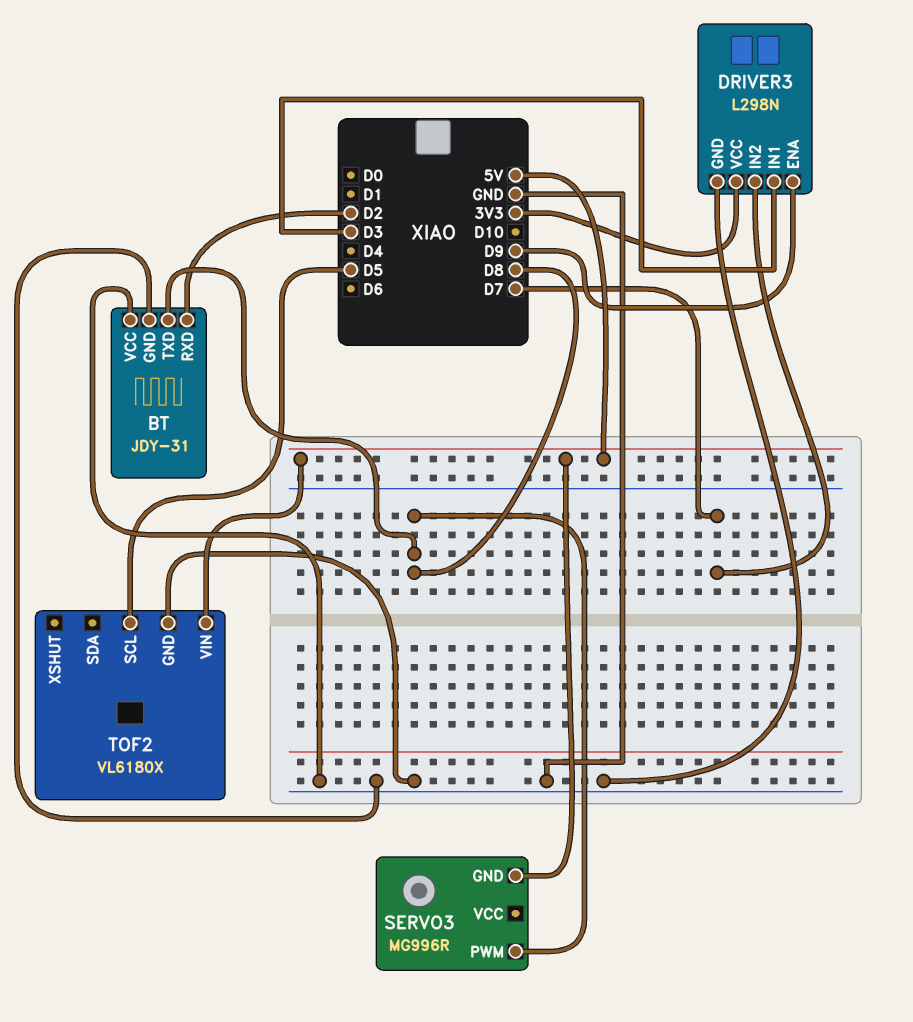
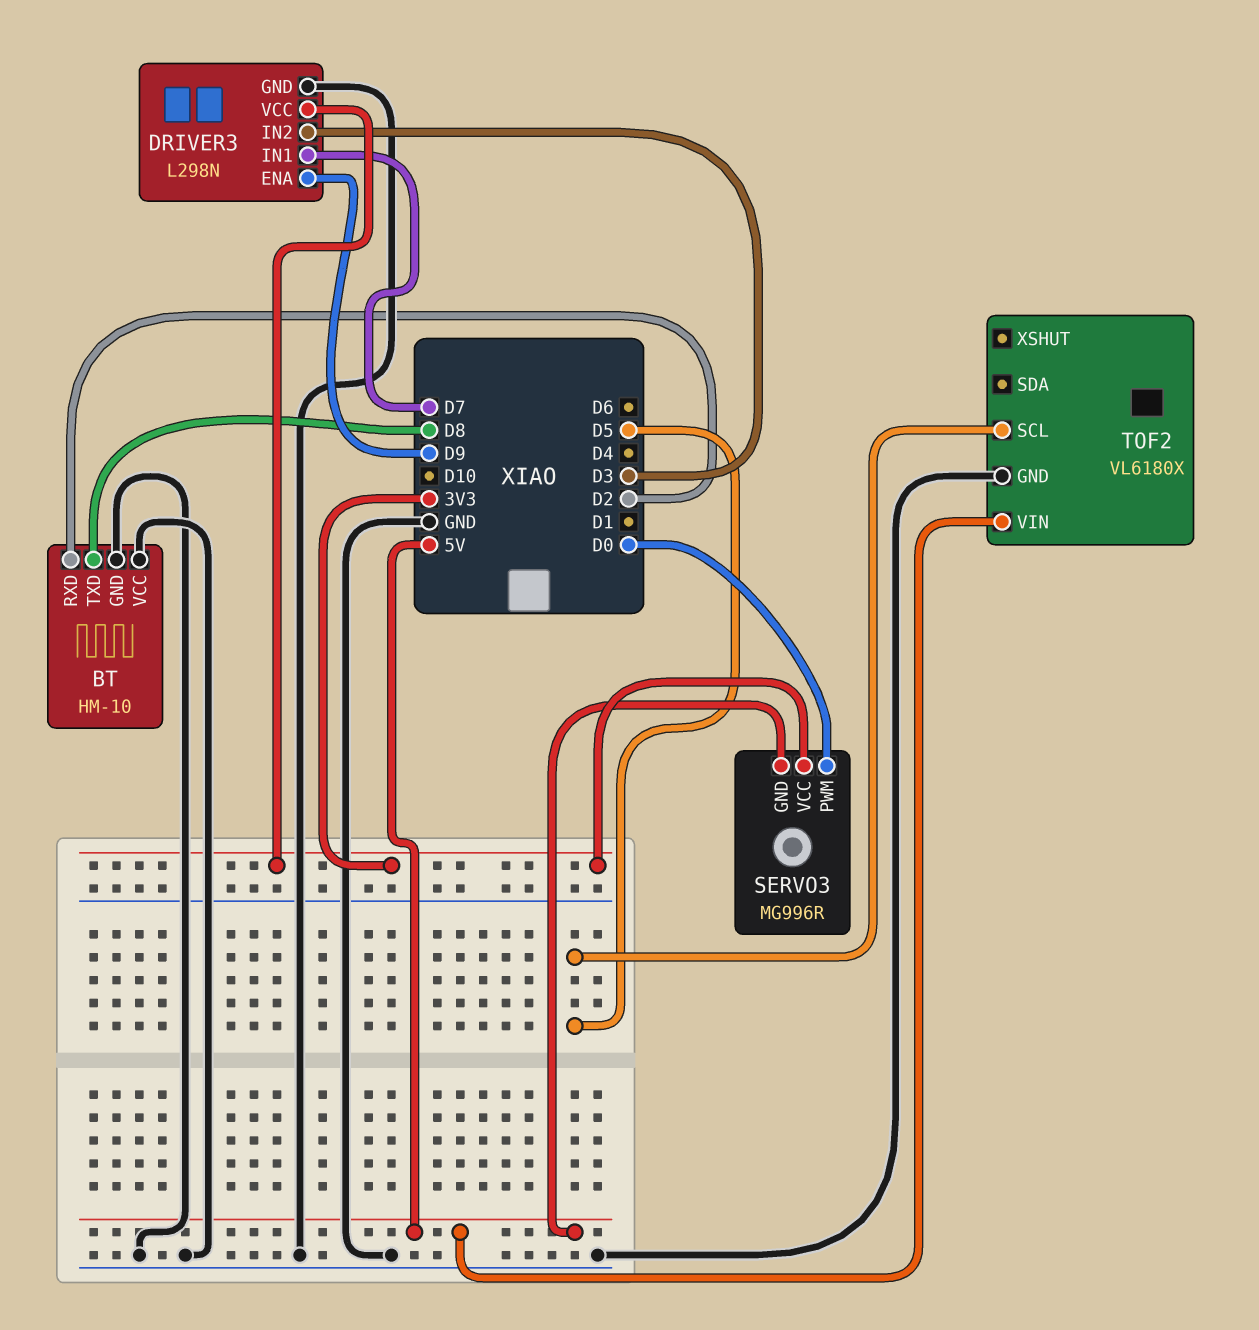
BT: JDY-31 -> HM-10
DRIVER3 pin IN1: D3 -> D7
DRIVER3 pin IN2: D7 -> D3
SERVO3 pin PWM: D8 -> D0
SERVO3 pin VCC: none -> 3V3

